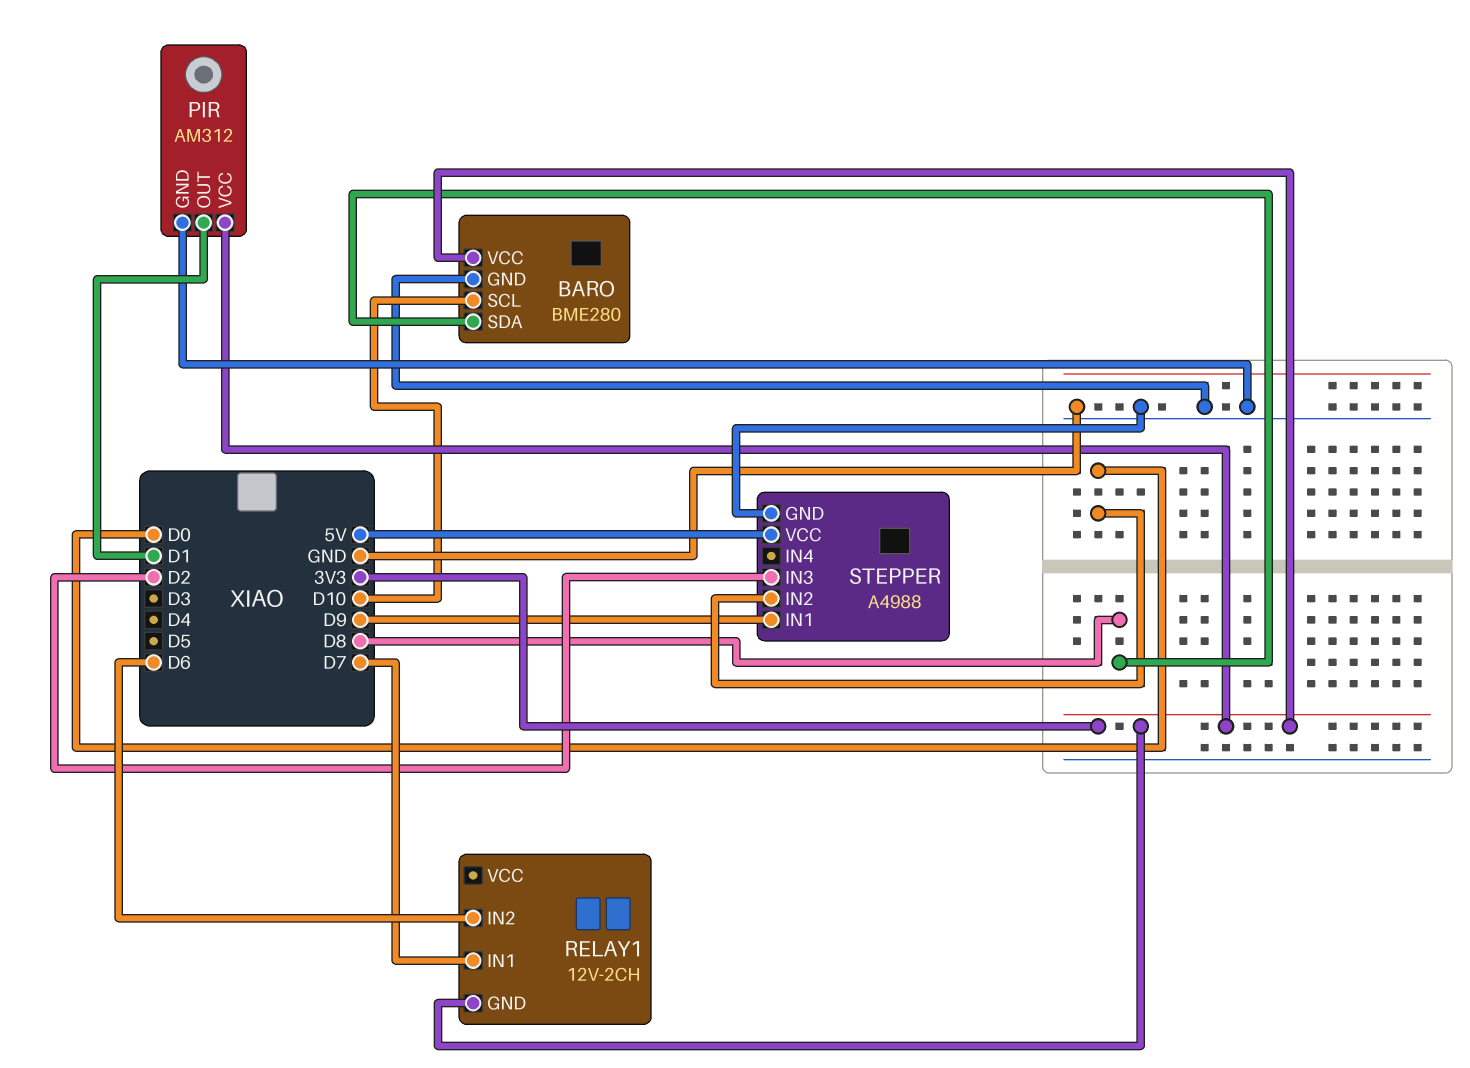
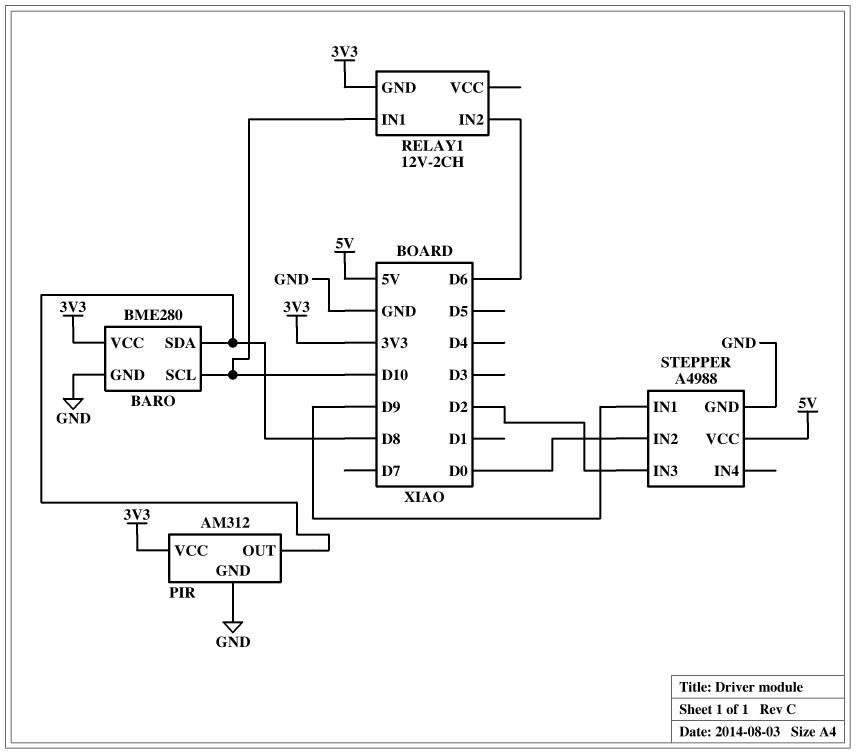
PIR pin OUT: D1 -> D8
RELAY1 pin IN1: D7 -> D10

